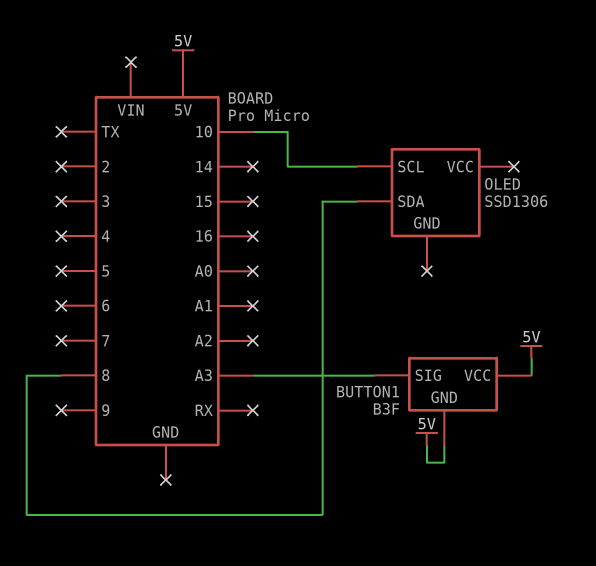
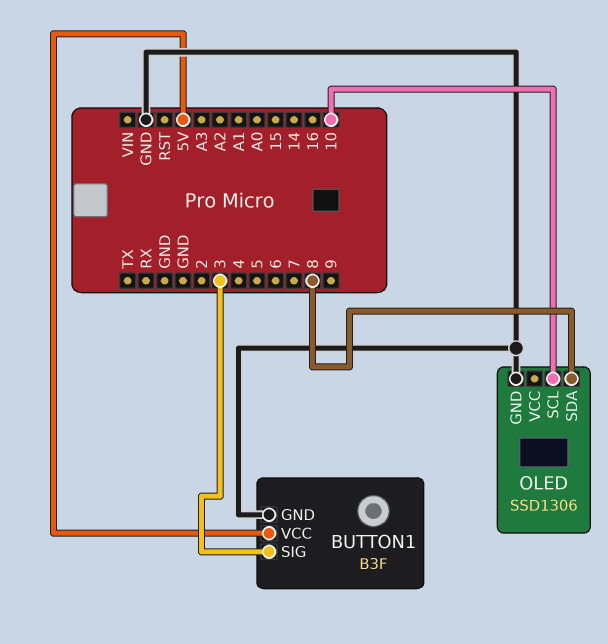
BUTTON1 pin GND: 5V -> GND
BUTTON1 pin SIG: A3 -> 3
OLED pin GND: none -> GND

